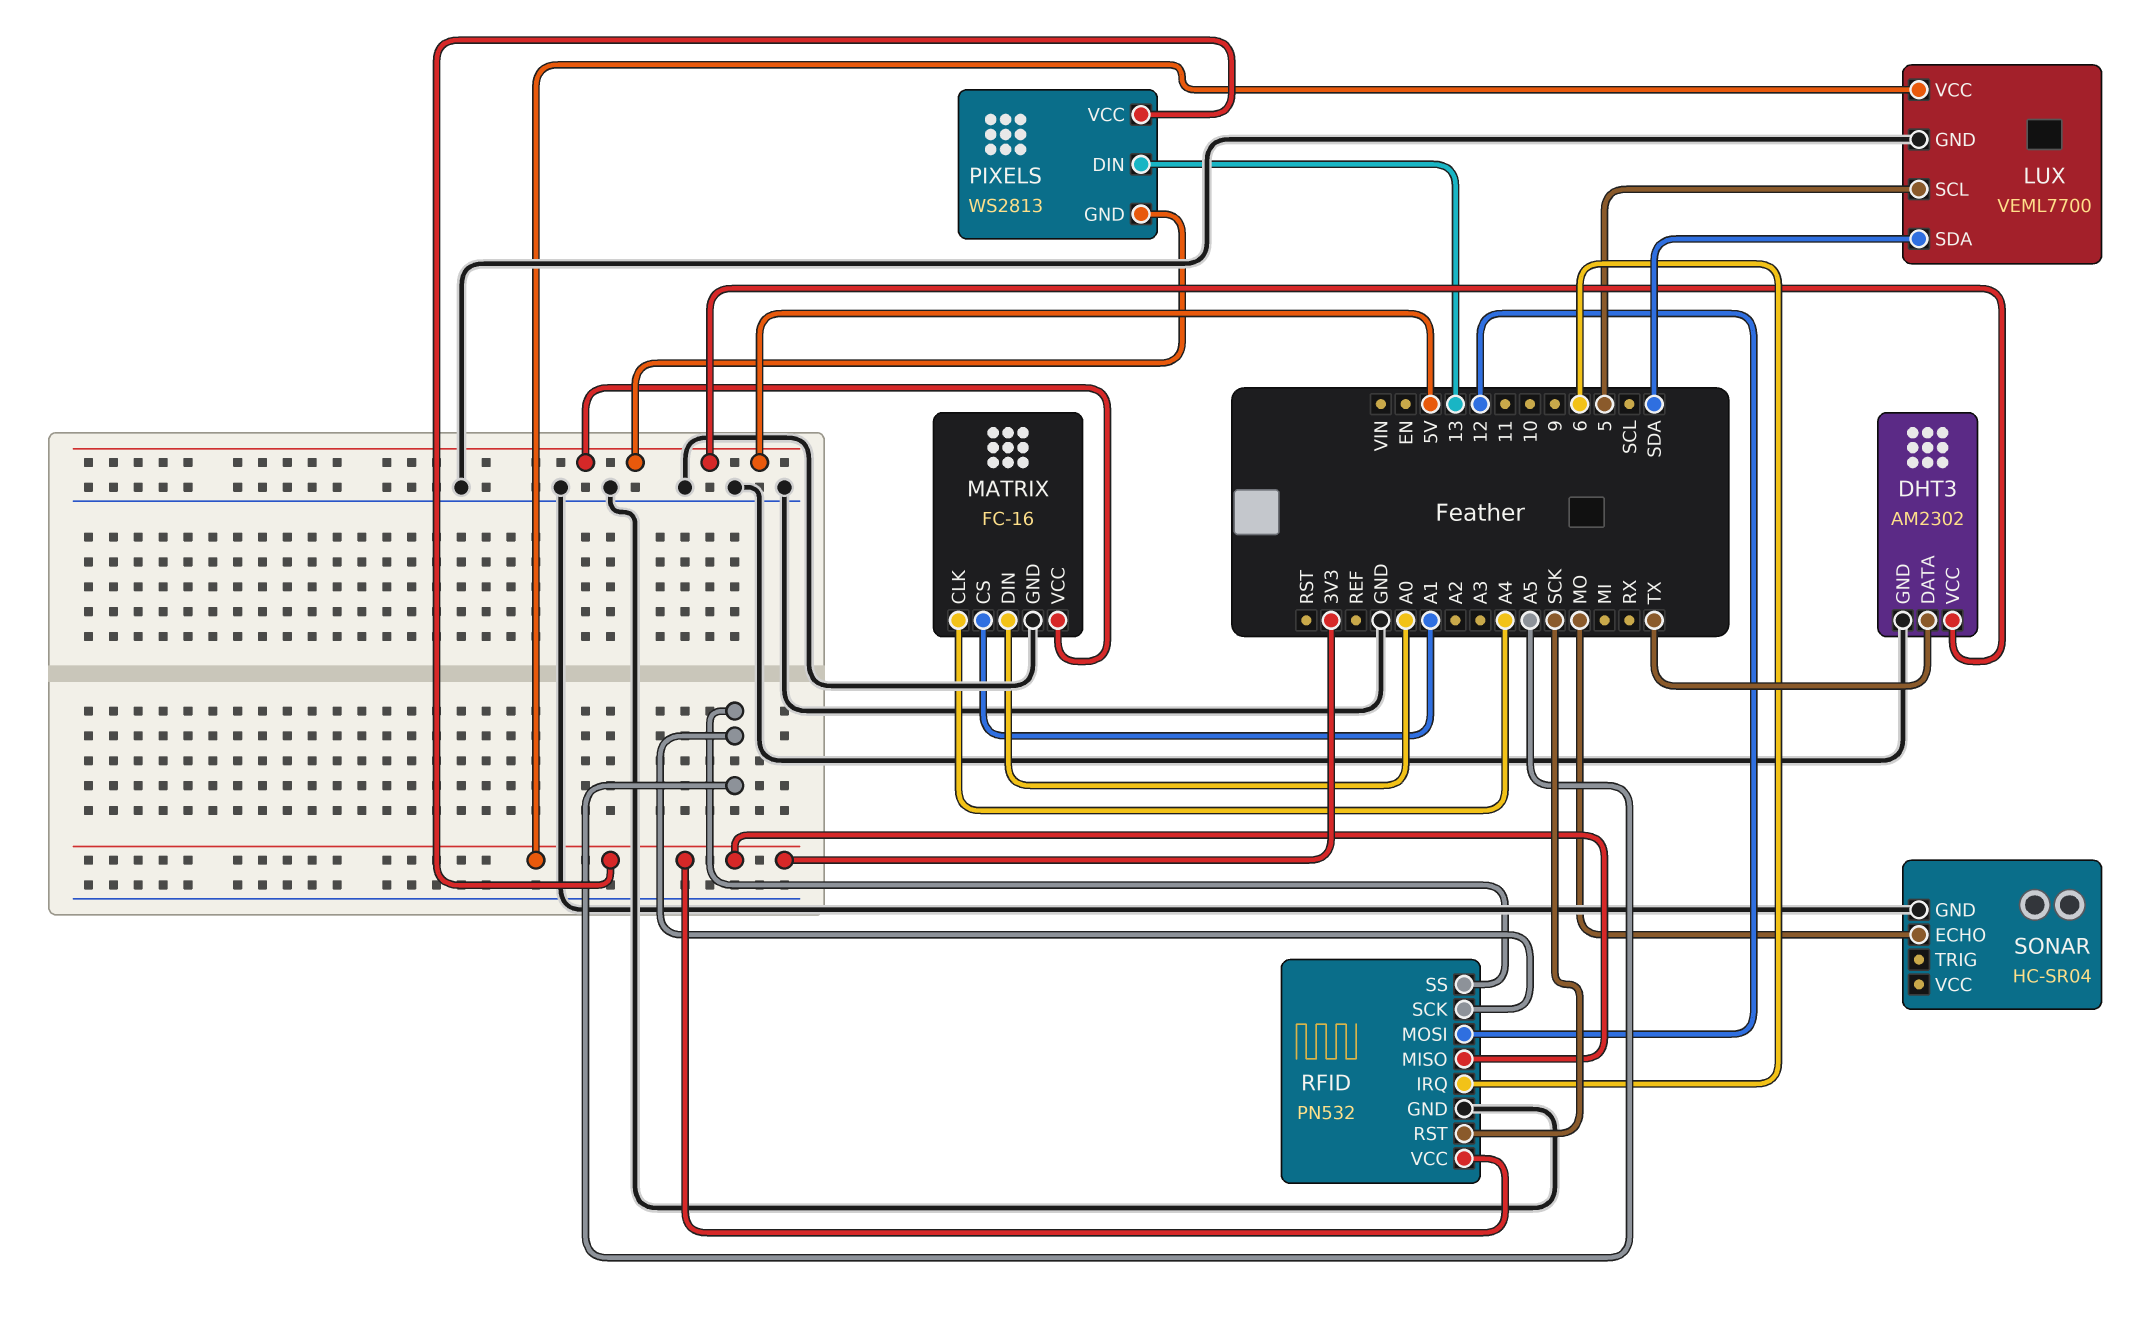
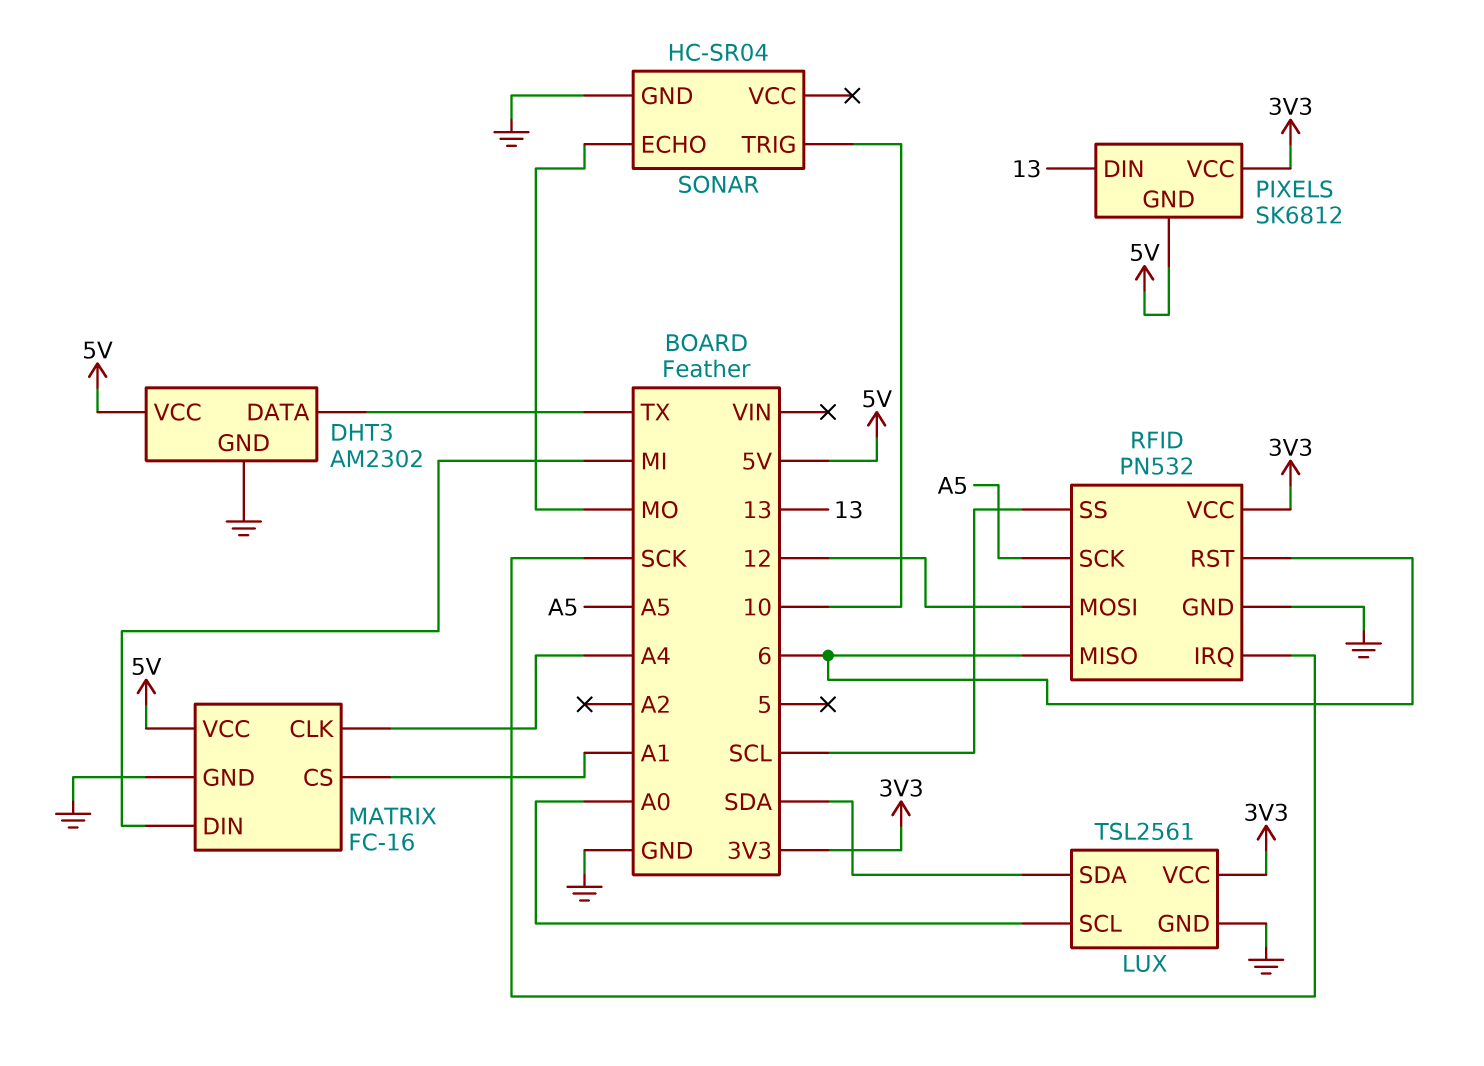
LUX: VEML7700 -> TSL2561
LUX pin SCL: 5 -> A0
MATRIX pin DIN: A0 -> MI
PIXELS: WS2813 -> SK6812
RFID pin IRQ: 6 -> SCK
RFID pin MISO: 3V3 -> 6
RFID pin RST: SCK -> 6
RFID pin SS: A5 -> SCL
SONAR pin TRIG: none -> 10

